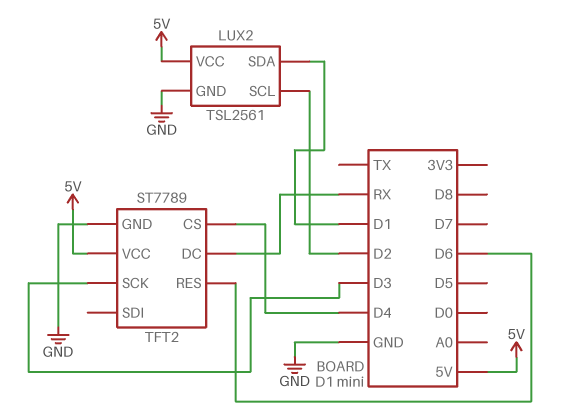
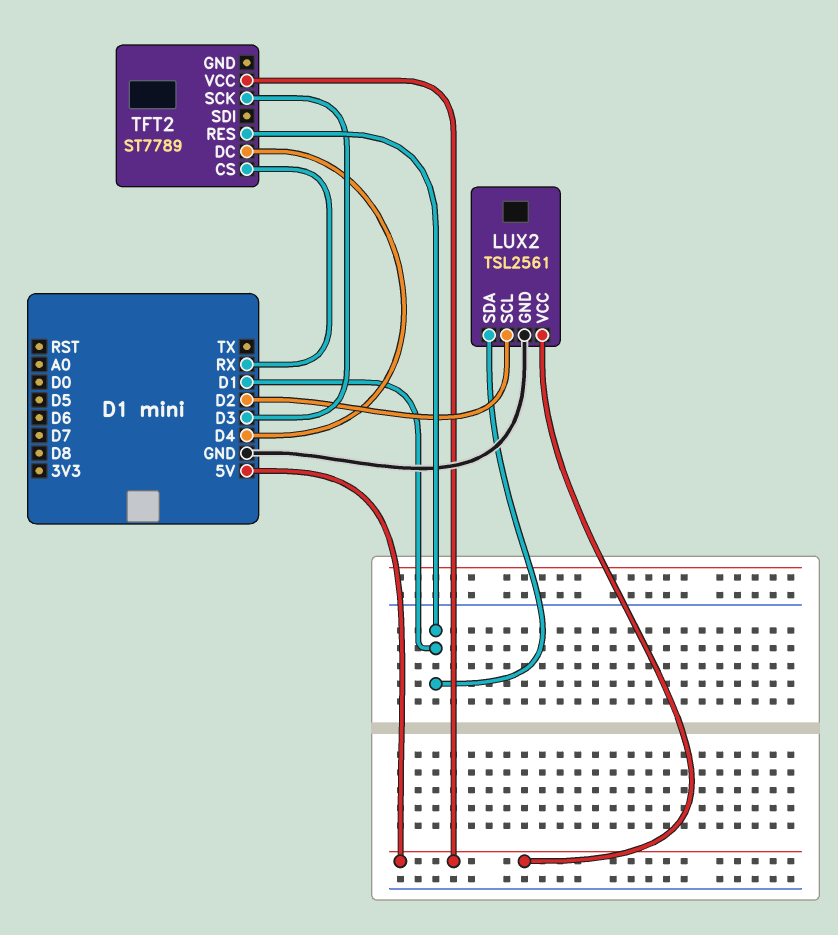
TFT2 pin CS: D4 -> RX
TFT2 pin DC: RX -> D4
TFT2 pin GND: GND -> none
TFT2 pin RES: D6 -> D1

